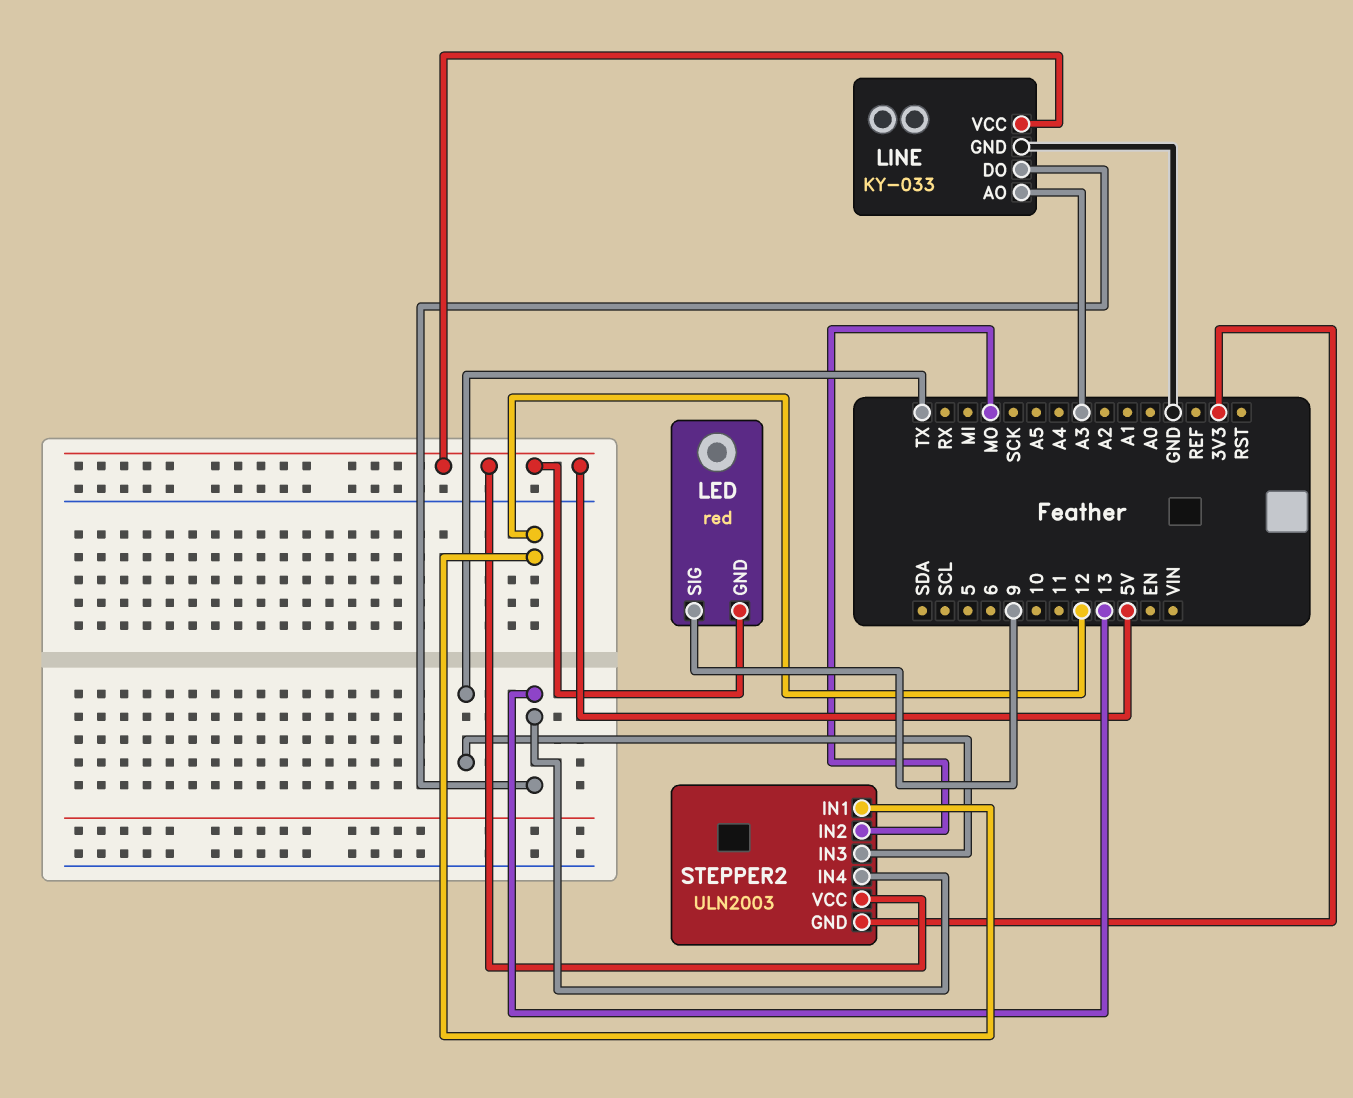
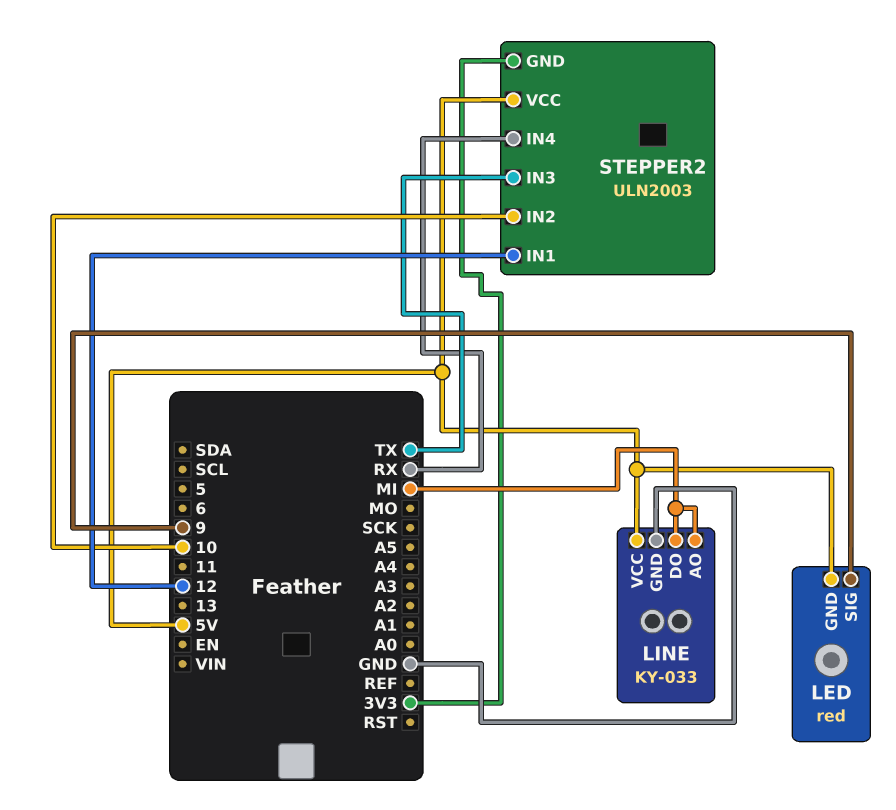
LINE pin AO: A3 -> MI
LINE pin DO: 13 -> MI
STEPPER2 pin IN2: MO -> 10
STEPPER2 pin IN4: 13 -> RX

